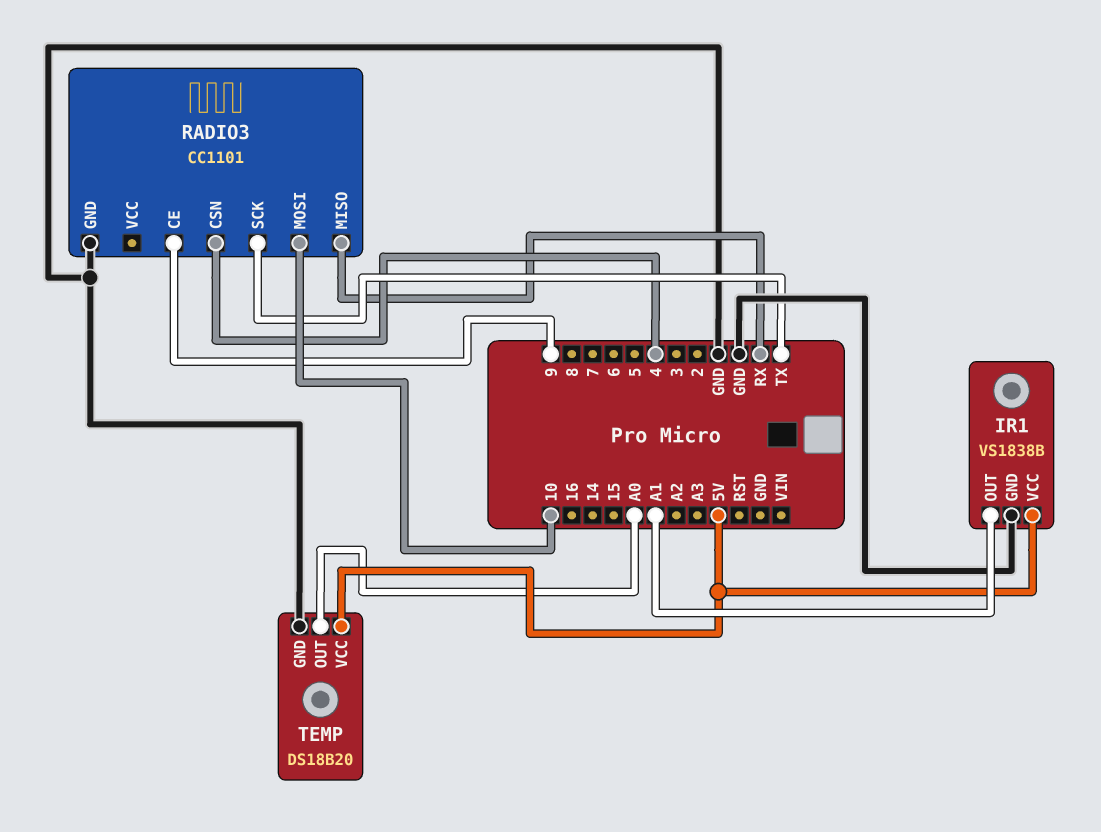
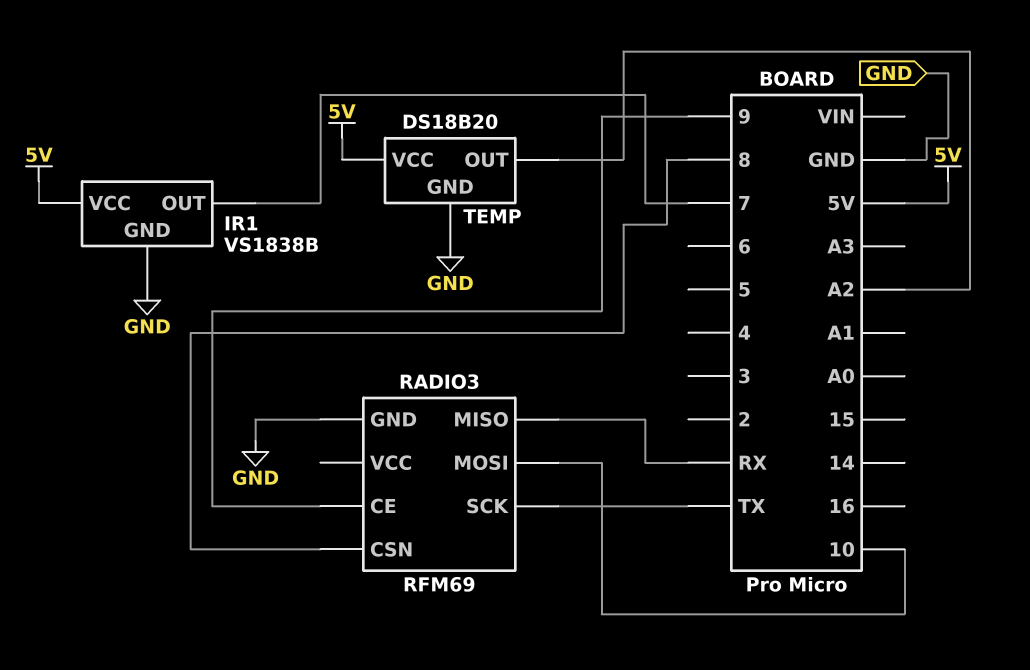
IR1 pin OUT: A1 -> 7
RADIO3: CC1101 -> RFM69
RADIO3 pin CSN: 4 -> 8
TEMP pin OUT: A0 -> A2

